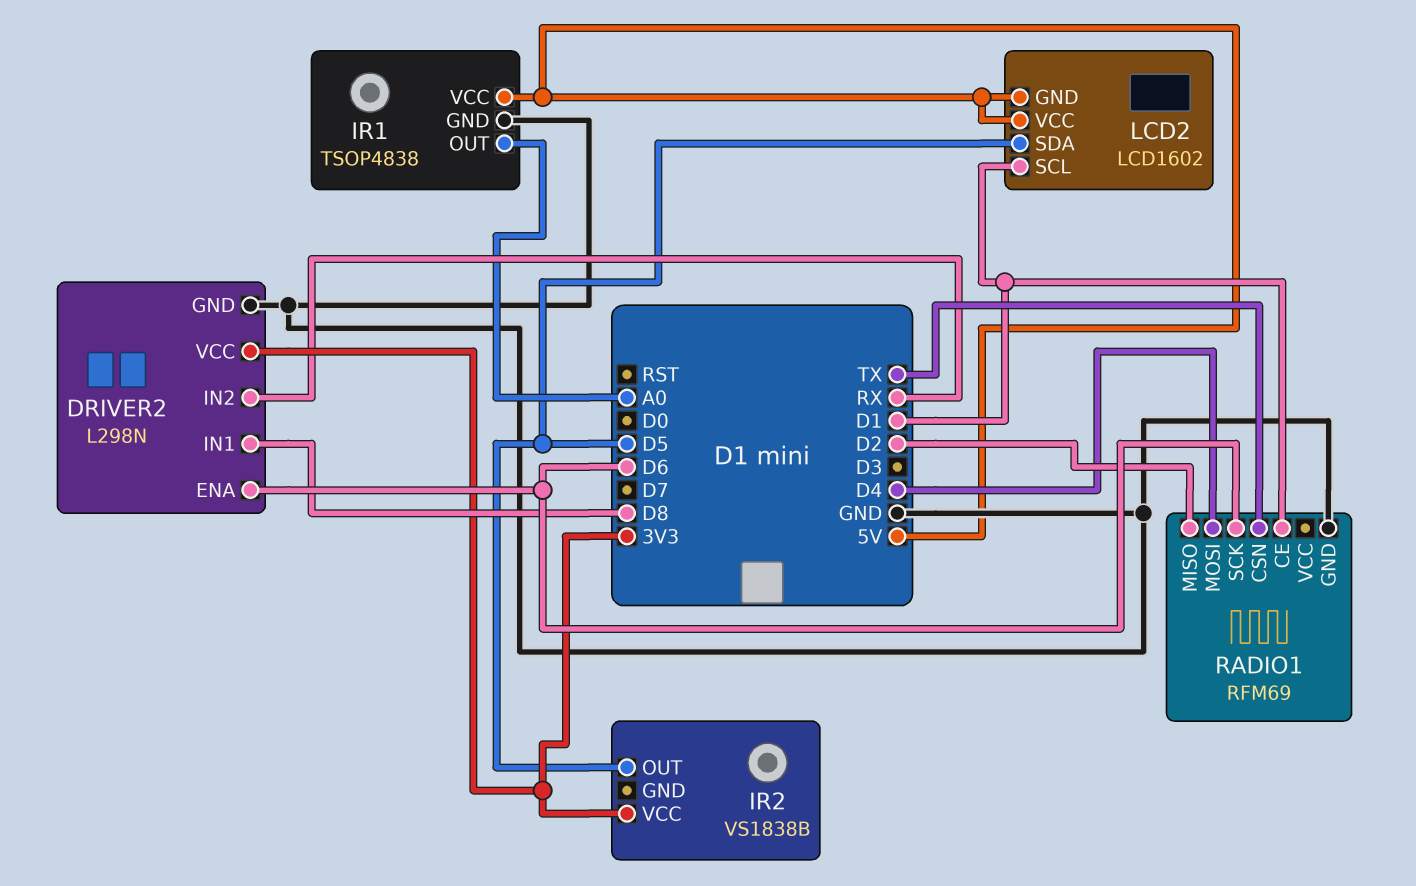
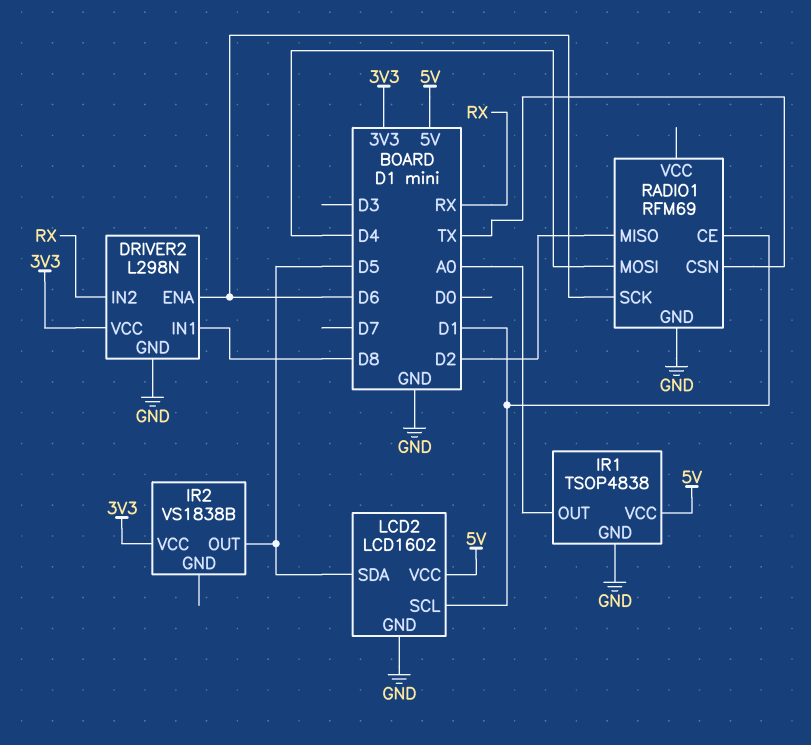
LCD2 pin GND: 5V -> GND

